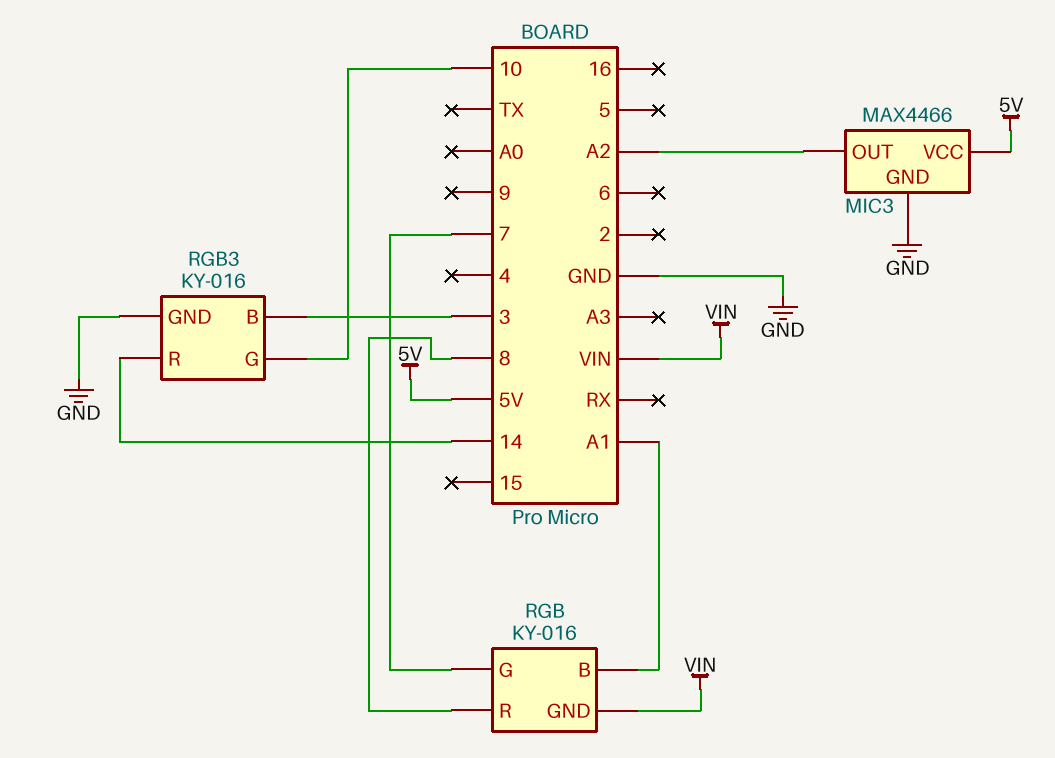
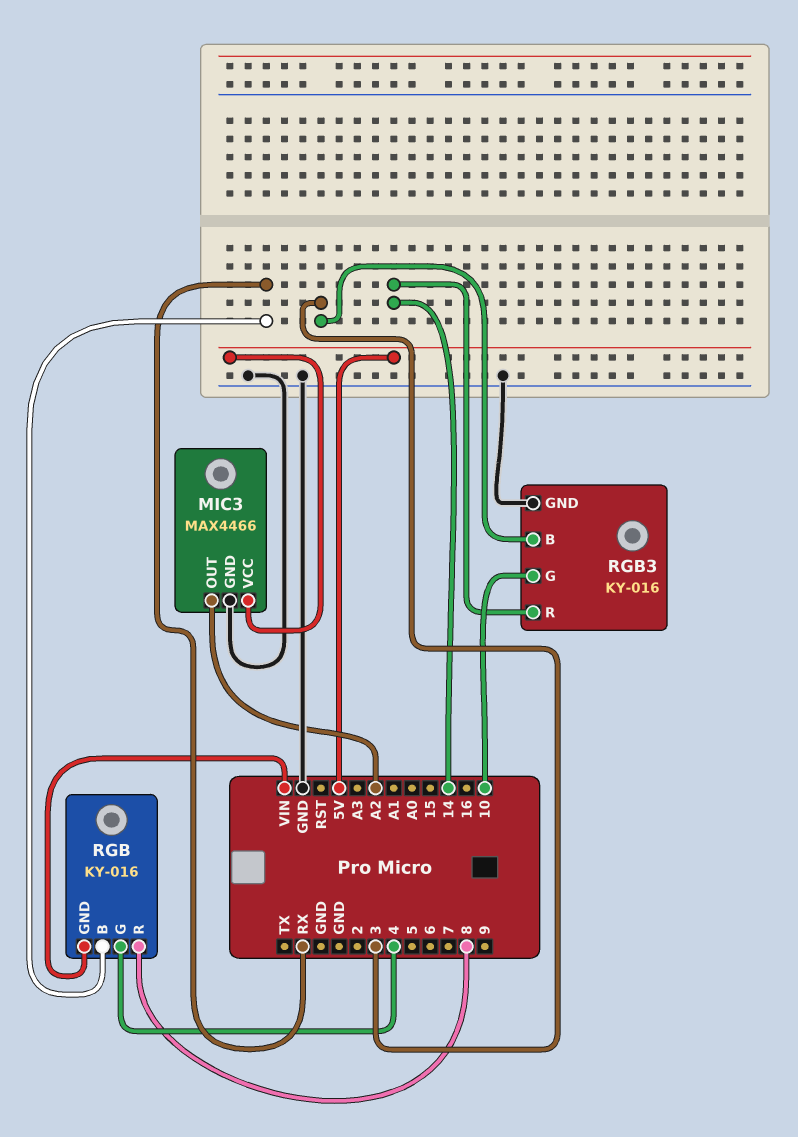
RGB pin B: A1 -> RX
RGB pin G: 7 -> 4

